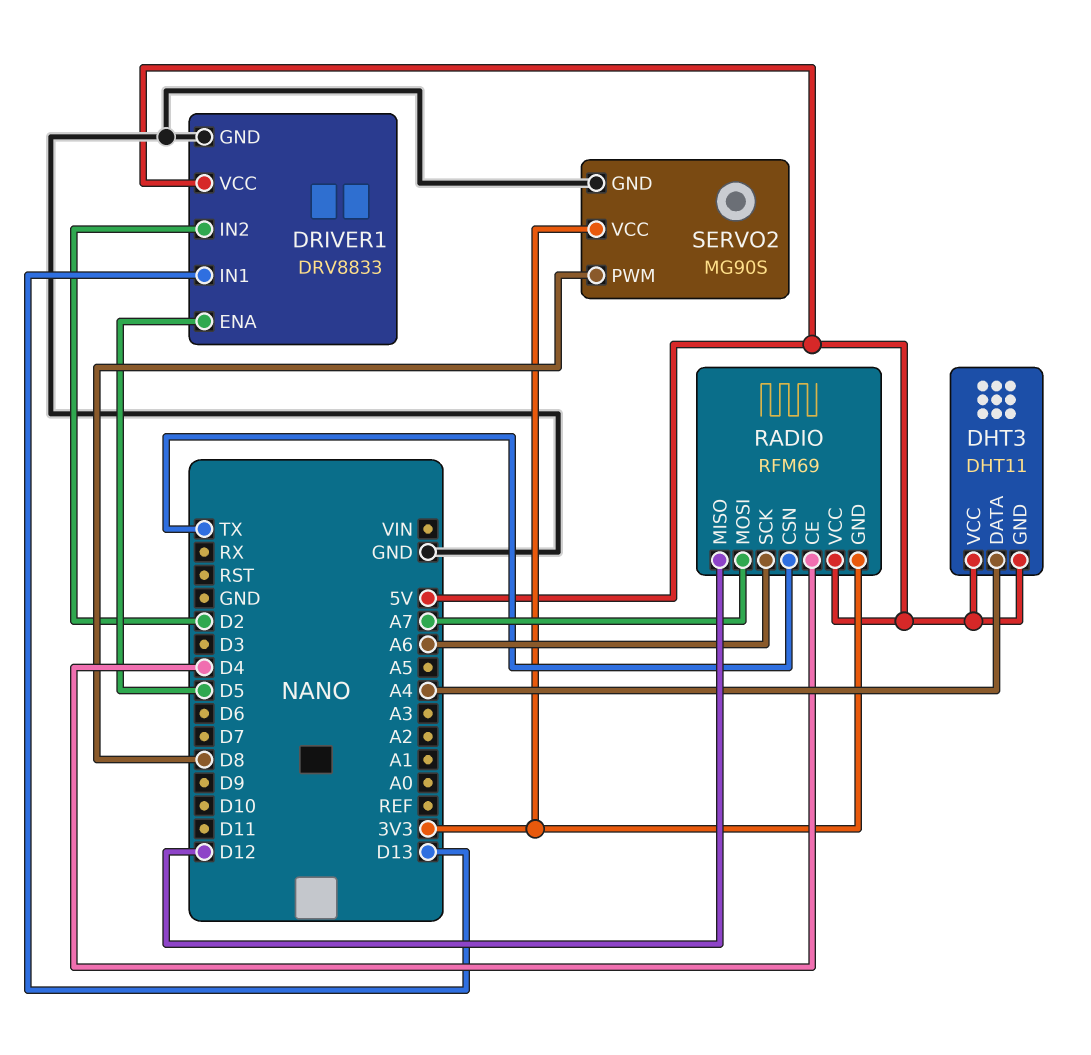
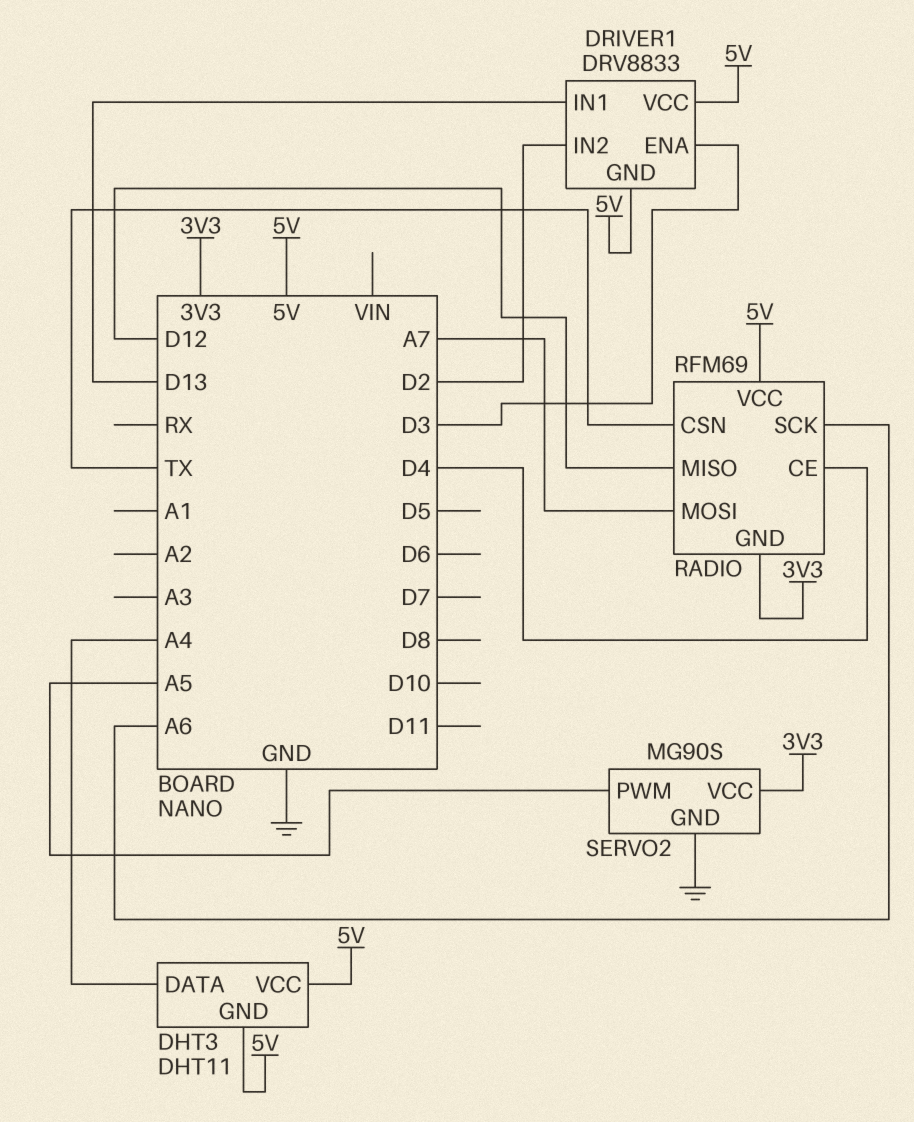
DRIVER1 pin ENA: D5 -> D3
DRIVER1 pin GND: GND -> 5V
SERVO2 pin PWM: D8 -> A5

